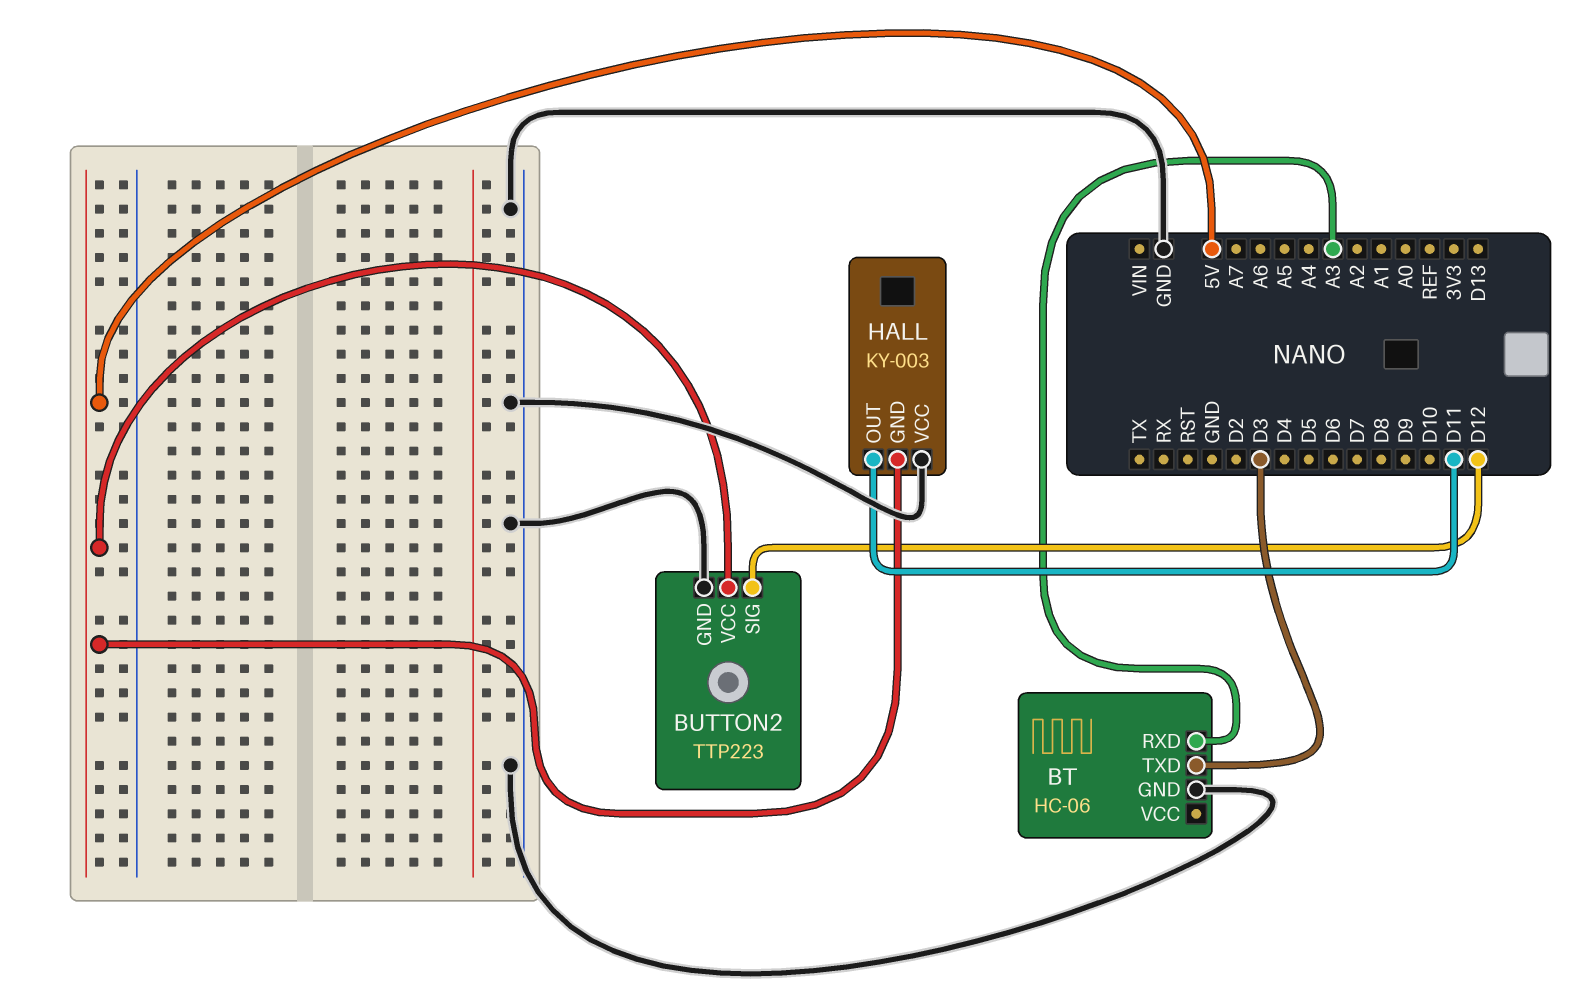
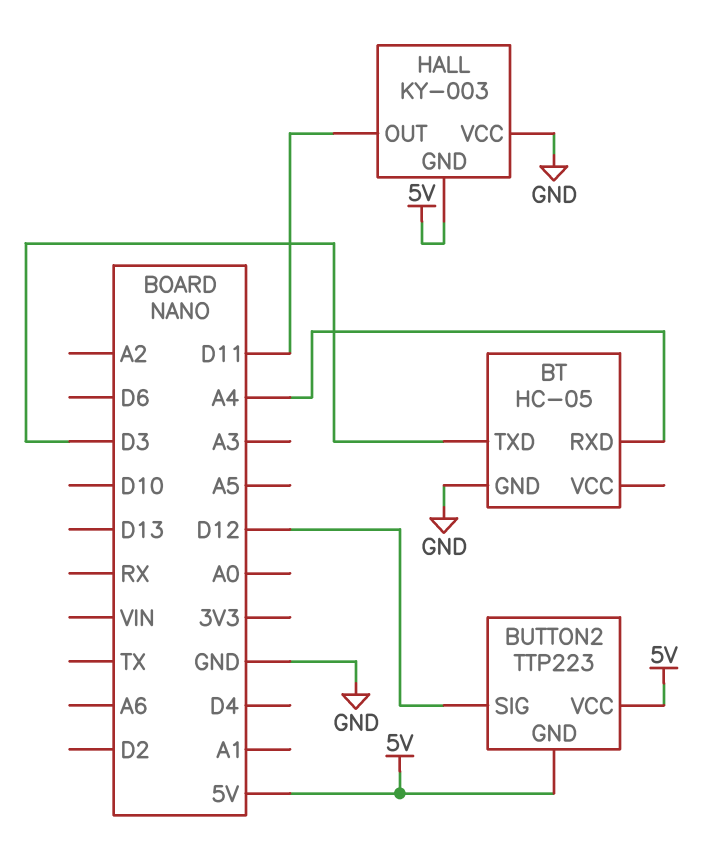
BT: HC-06 -> HC-05
BT pin RXD: A3 -> A4
BUTTON2 pin GND: GND -> 5V

